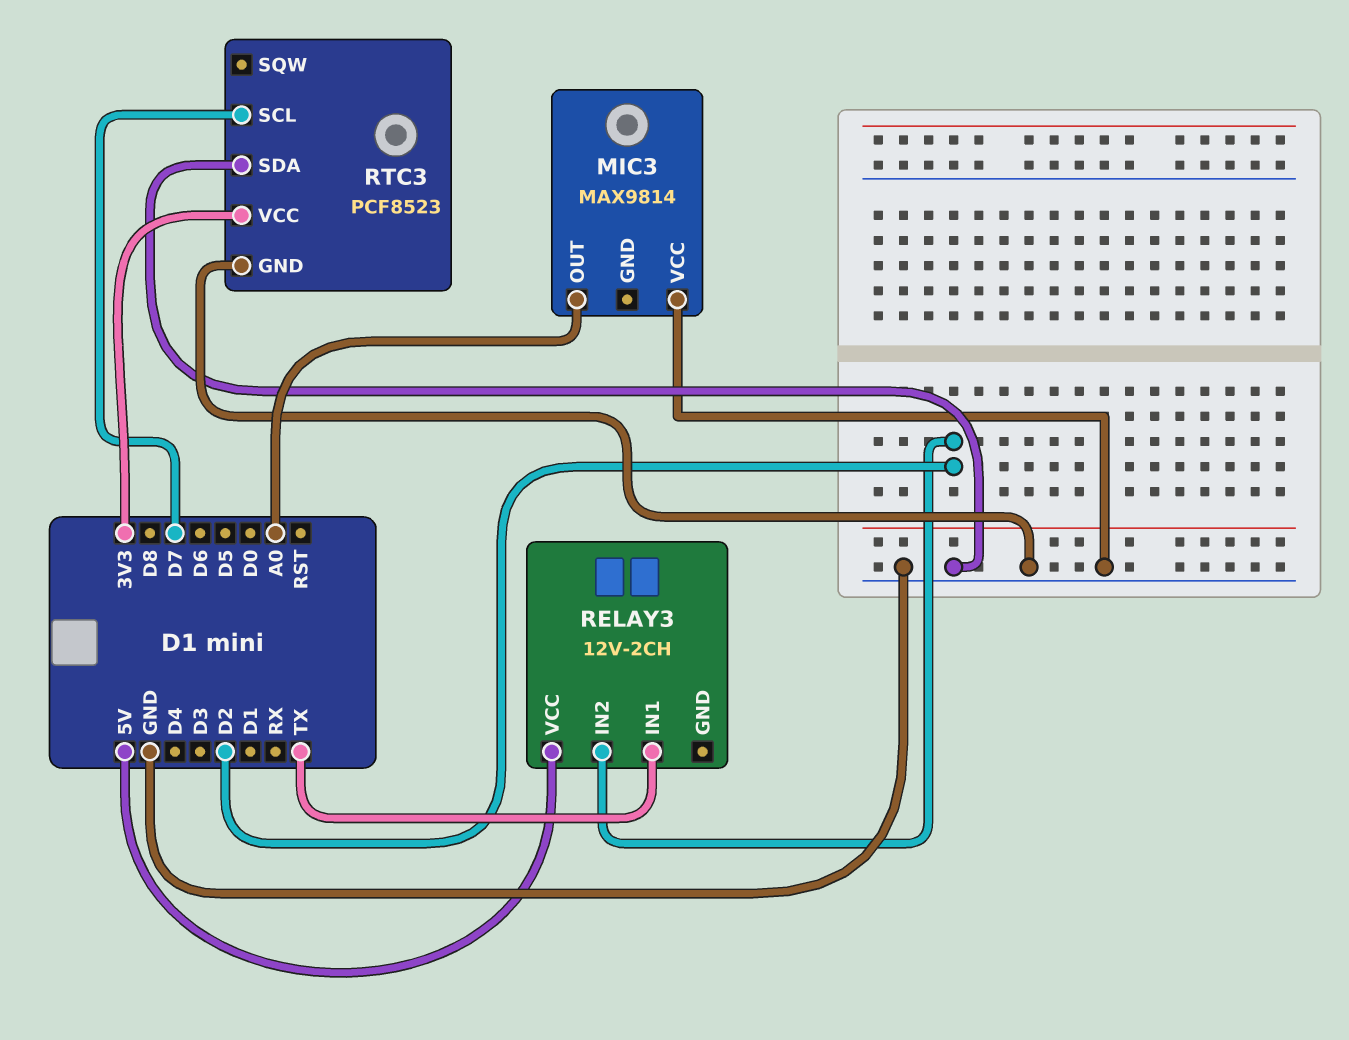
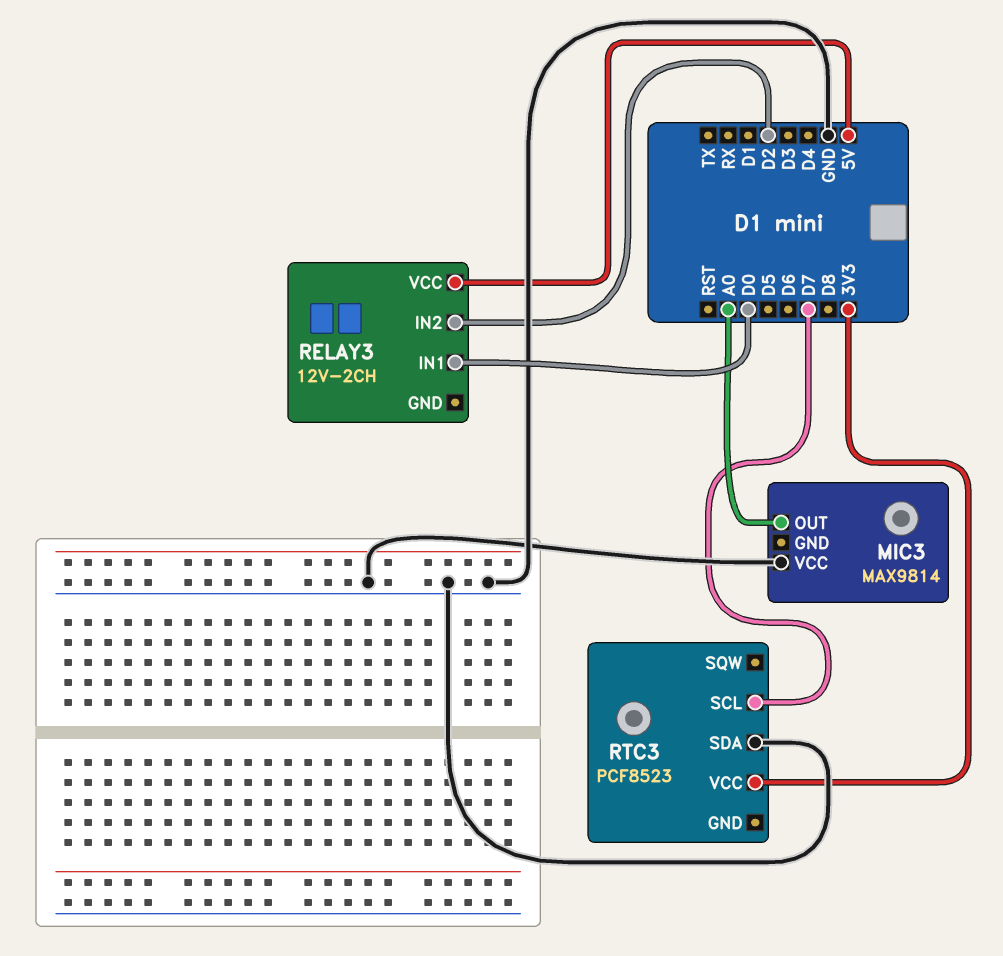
RELAY3 pin IN1: TX -> D0
RTC3 pin GND: GND -> none

